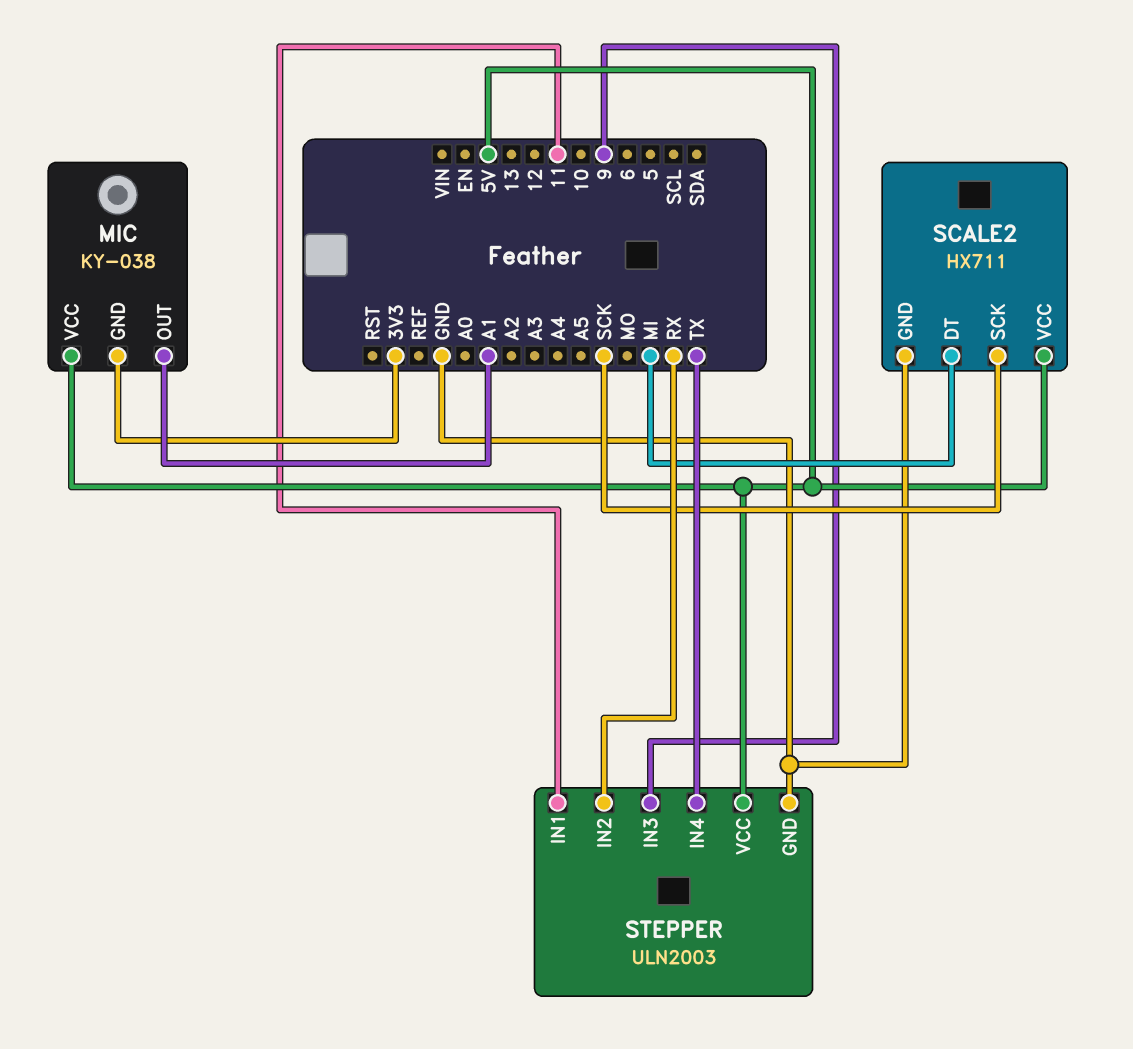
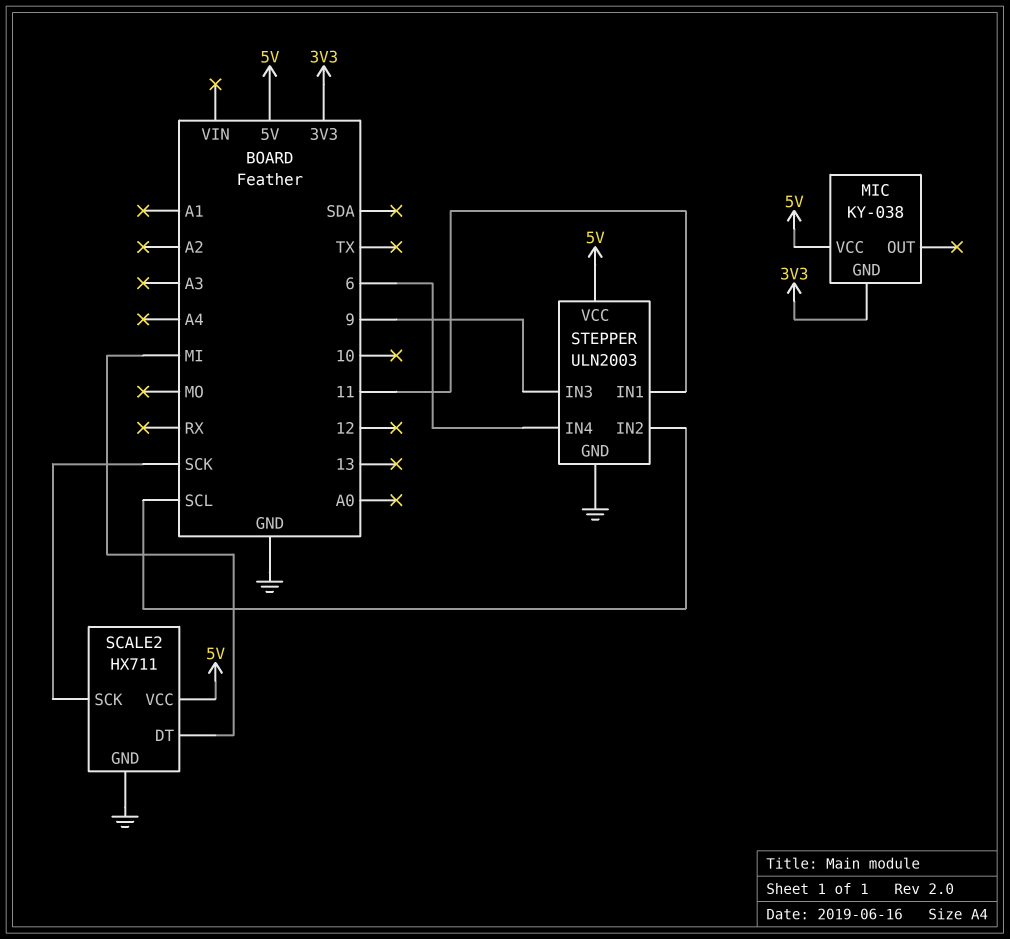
MIC pin OUT: A1 -> none
STEPPER pin IN2: RX -> SCL
STEPPER pin IN4: TX -> 6

